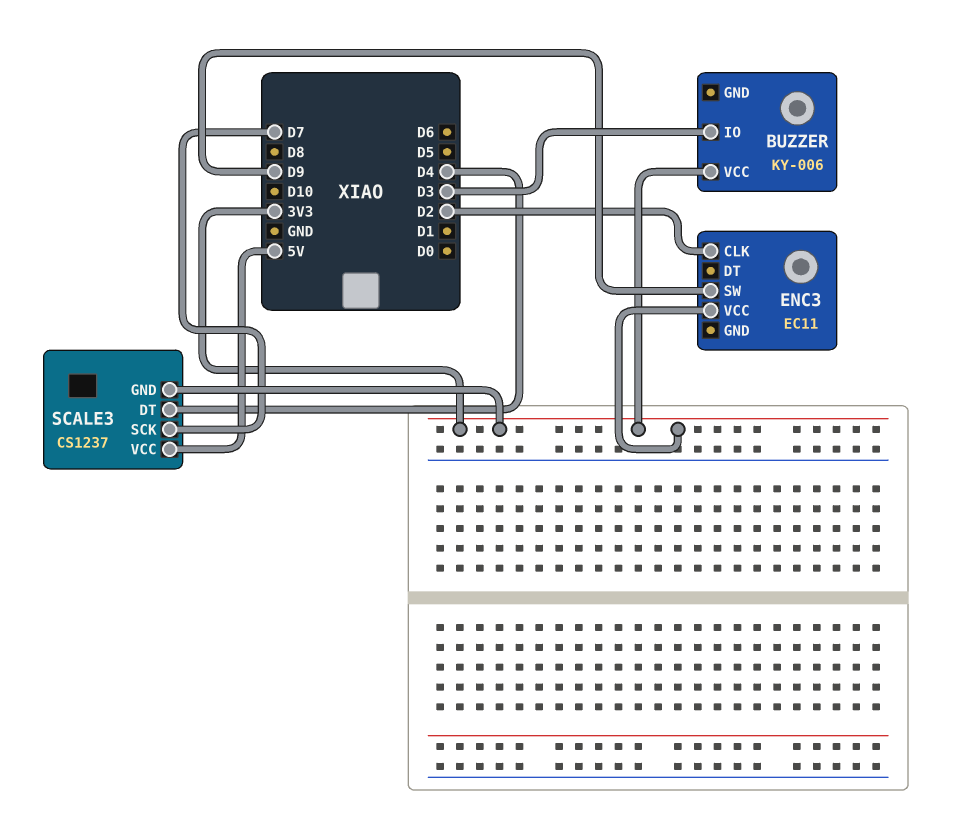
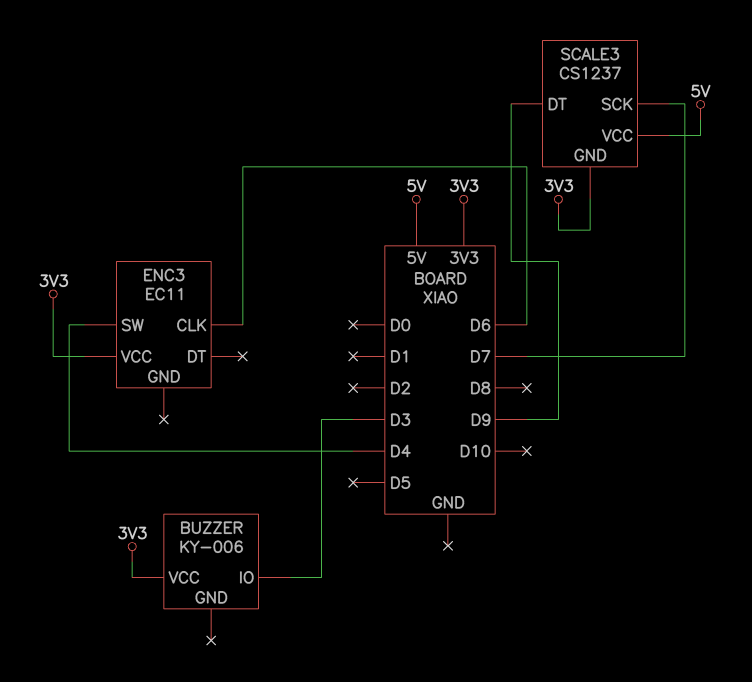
ENC3 pin CLK: D2 -> D6
ENC3 pin SW: D9 -> D4
SCALE3 pin DT: D4 -> D9

